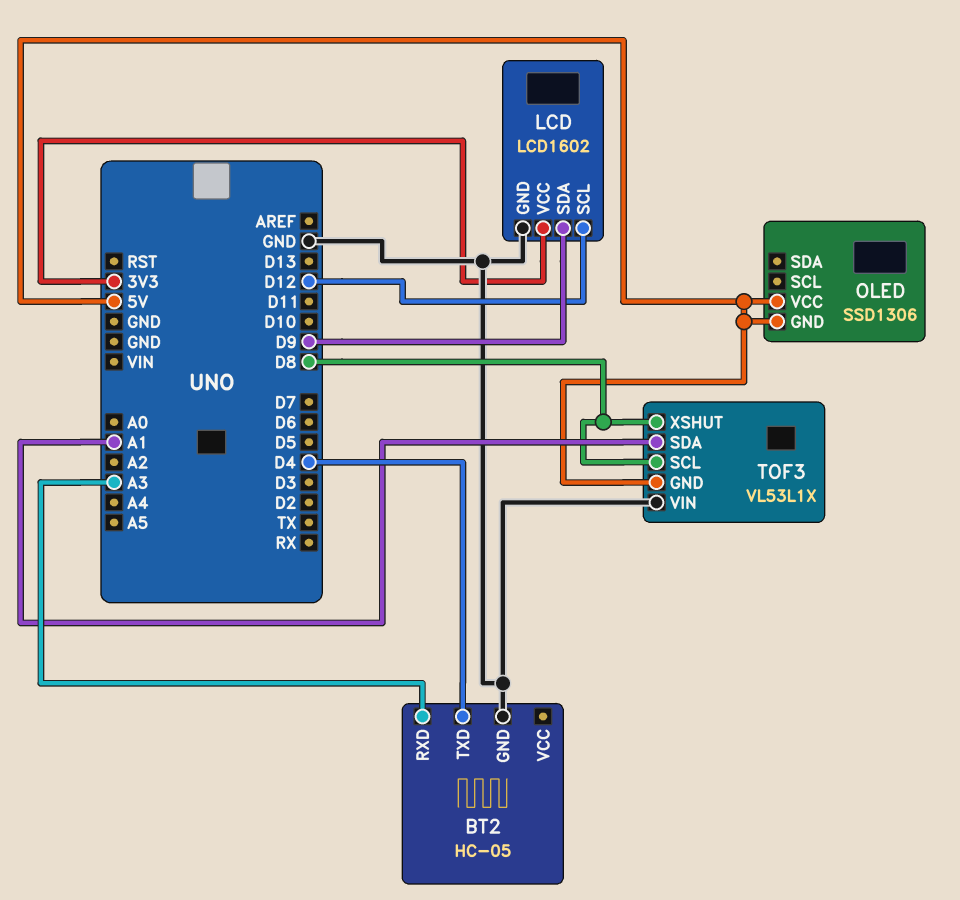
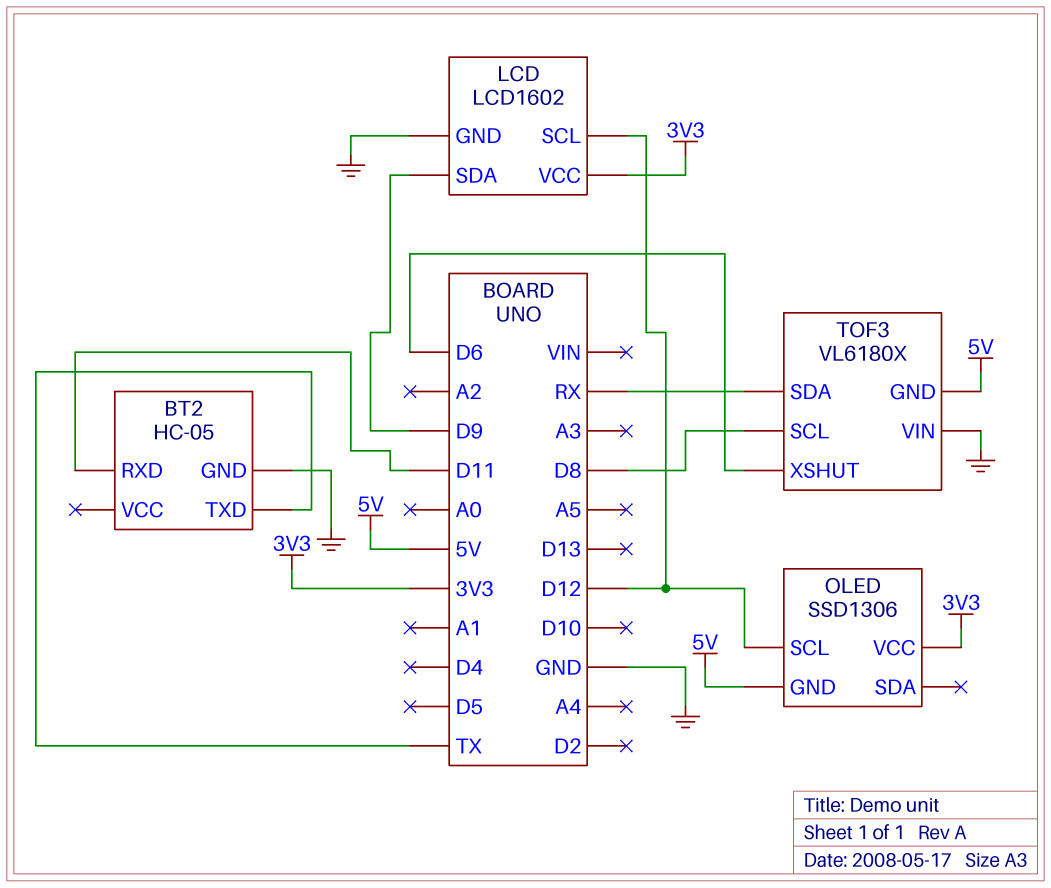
BT2 pin RXD: A3 -> D11
BT2 pin TXD: D4 -> TX
OLED pin SCL: none -> D12
OLED pin VCC: 5V -> 3V3
TOF3: VL53L1X -> VL6180X
TOF3 pin SDA: A1 -> RX
TOF3 pin XSHUT: D8 -> D6

